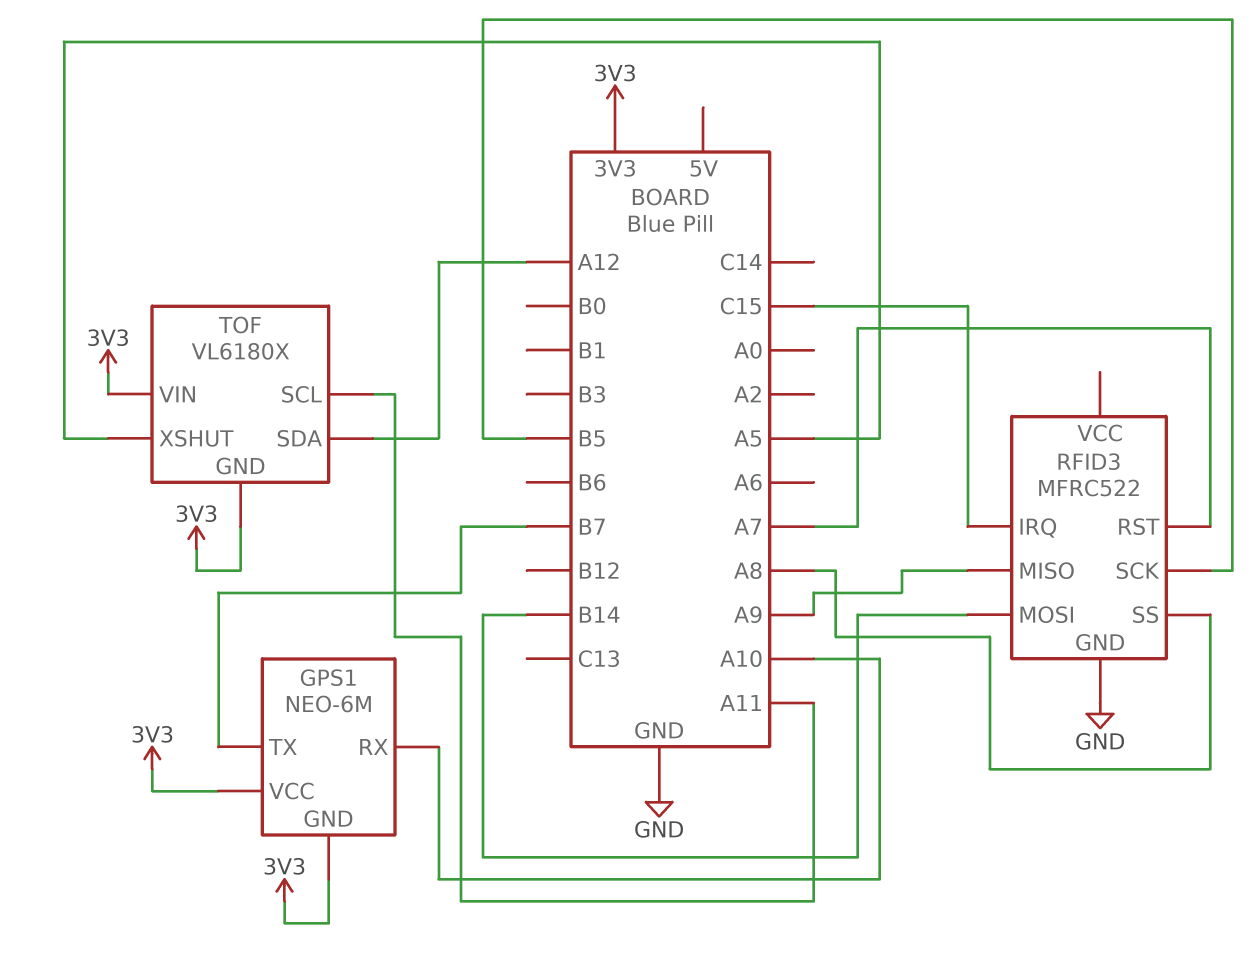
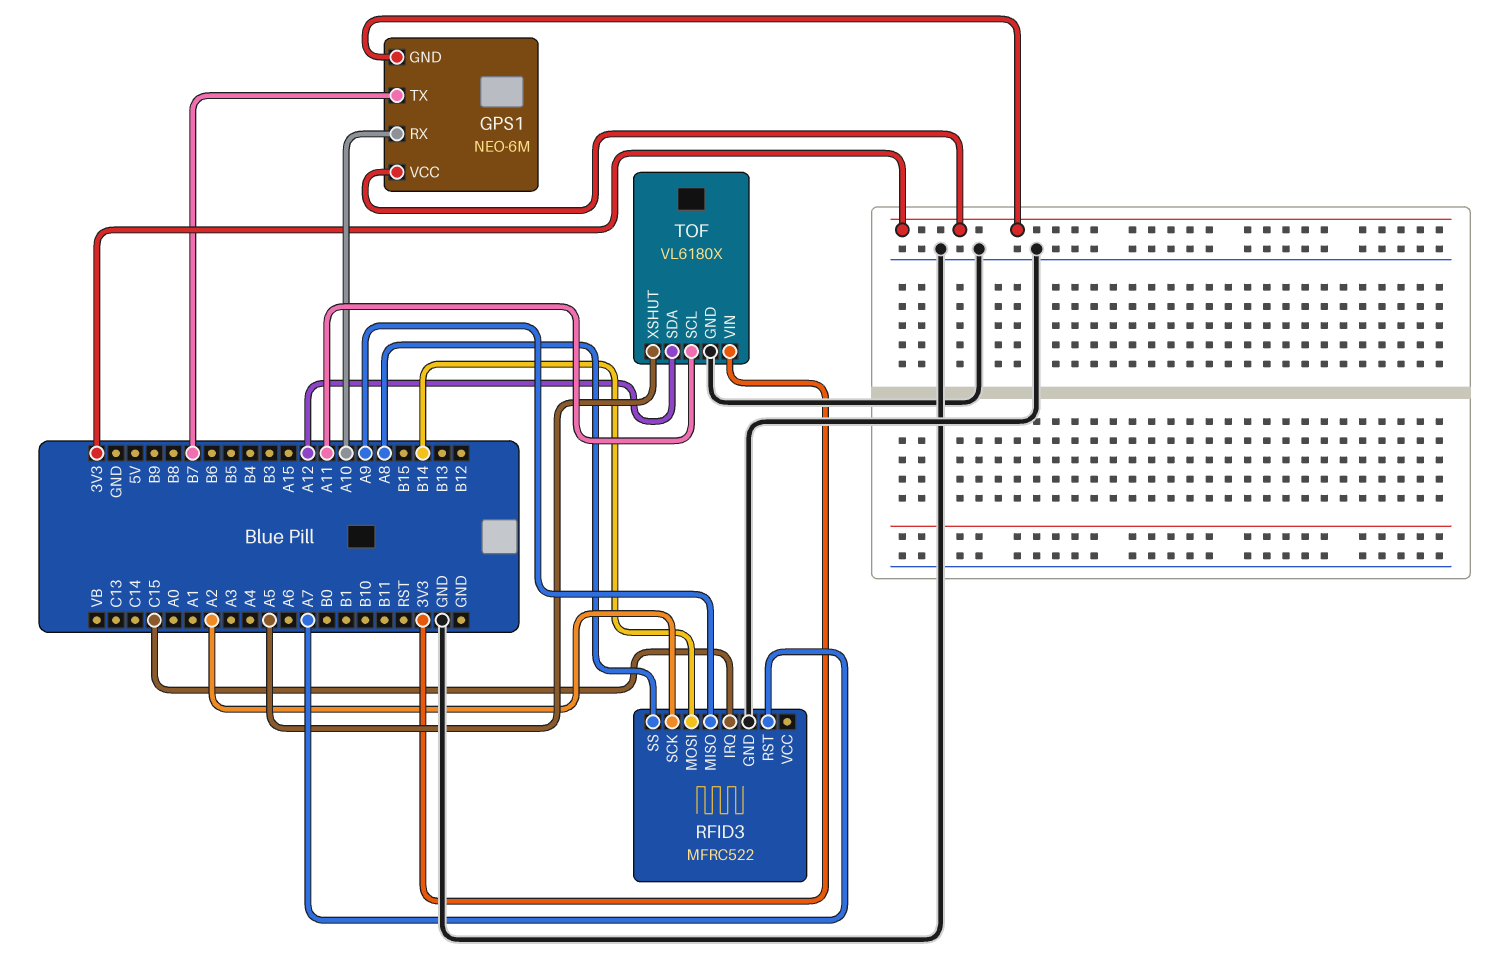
RFID3 pin SCK: B5 -> A2
TOF pin GND: 3V3 -> GND

